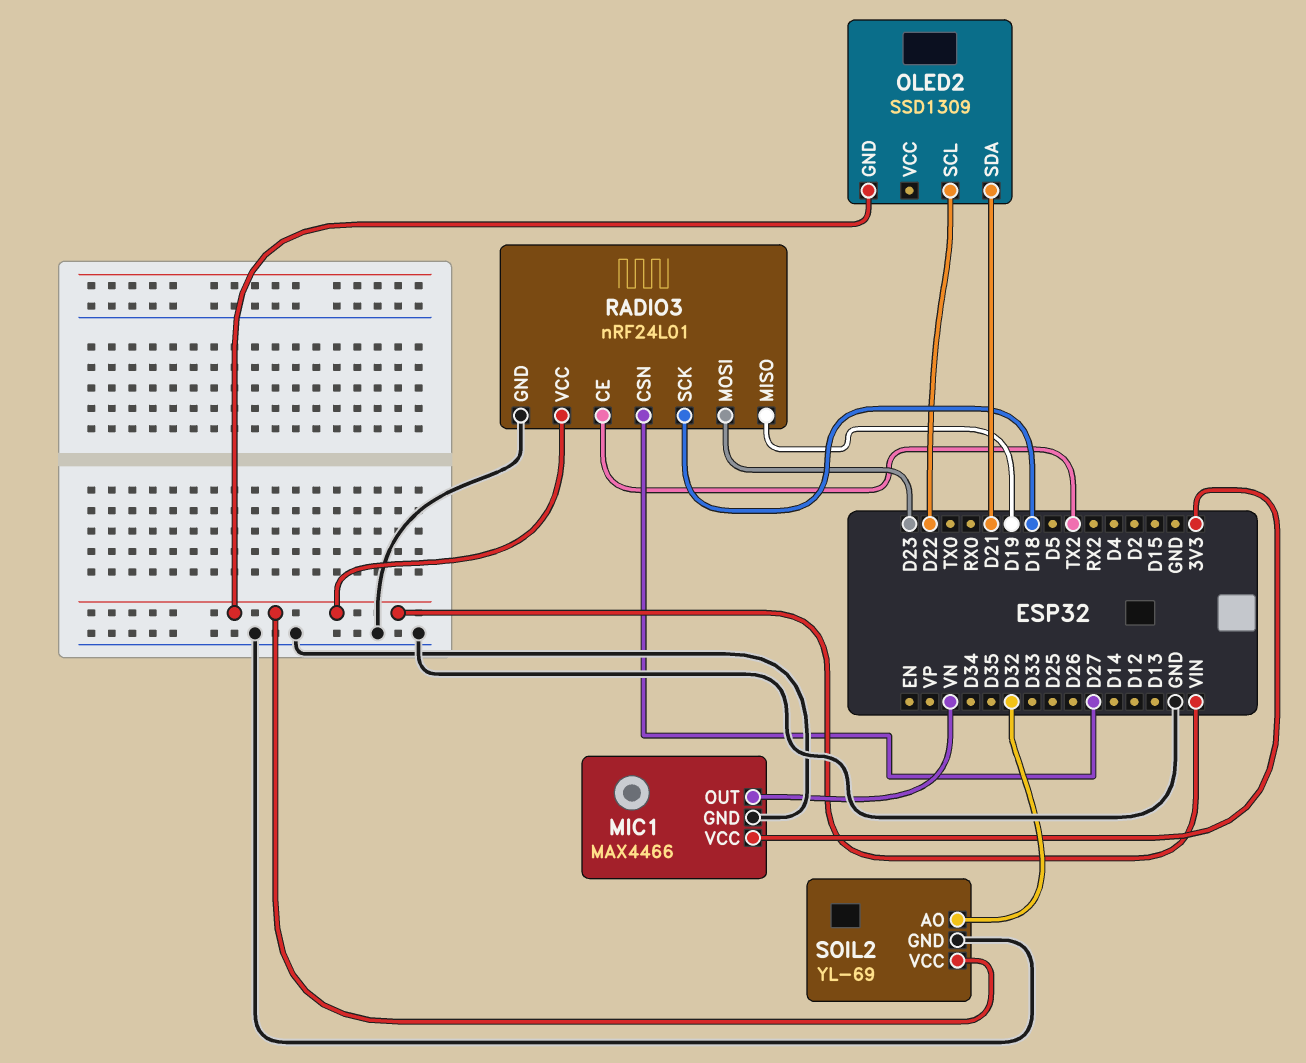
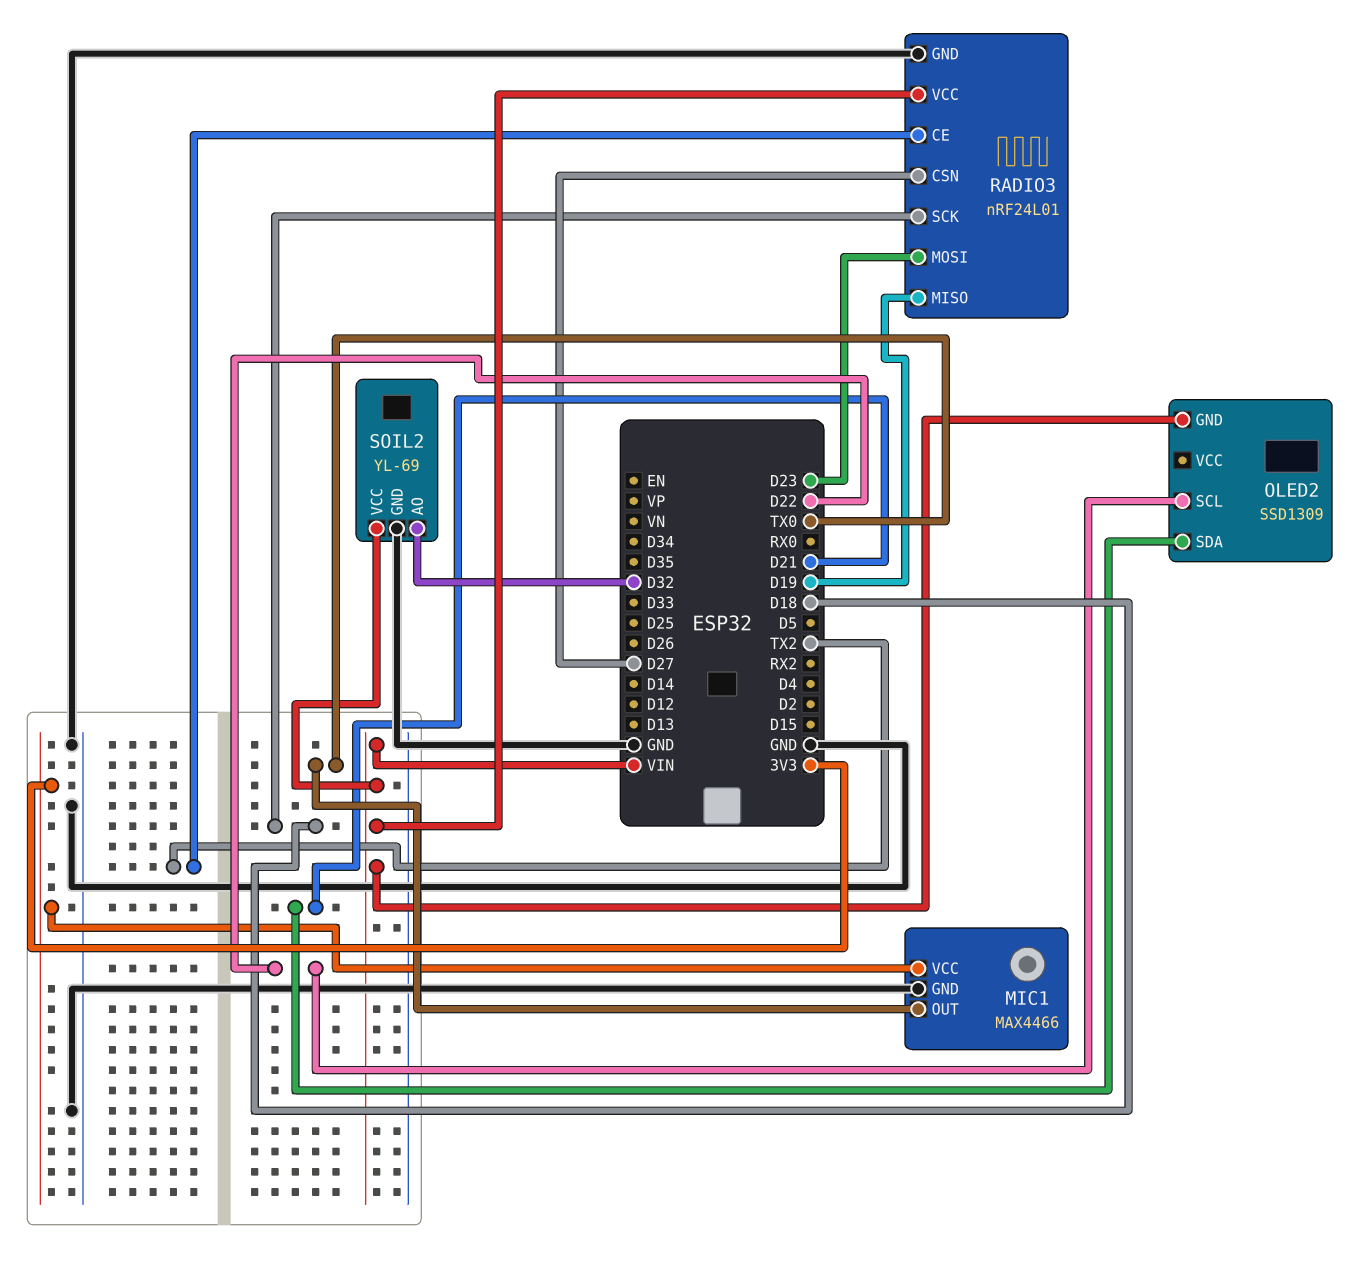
MIC1 pin OUT: VN -> TX0

